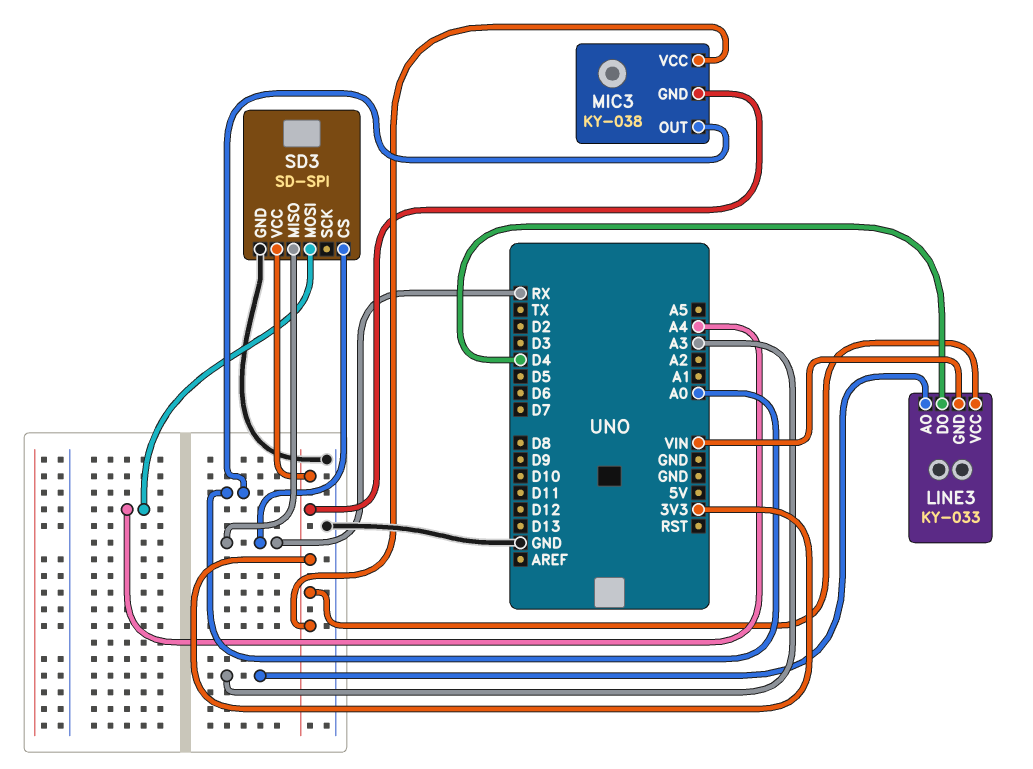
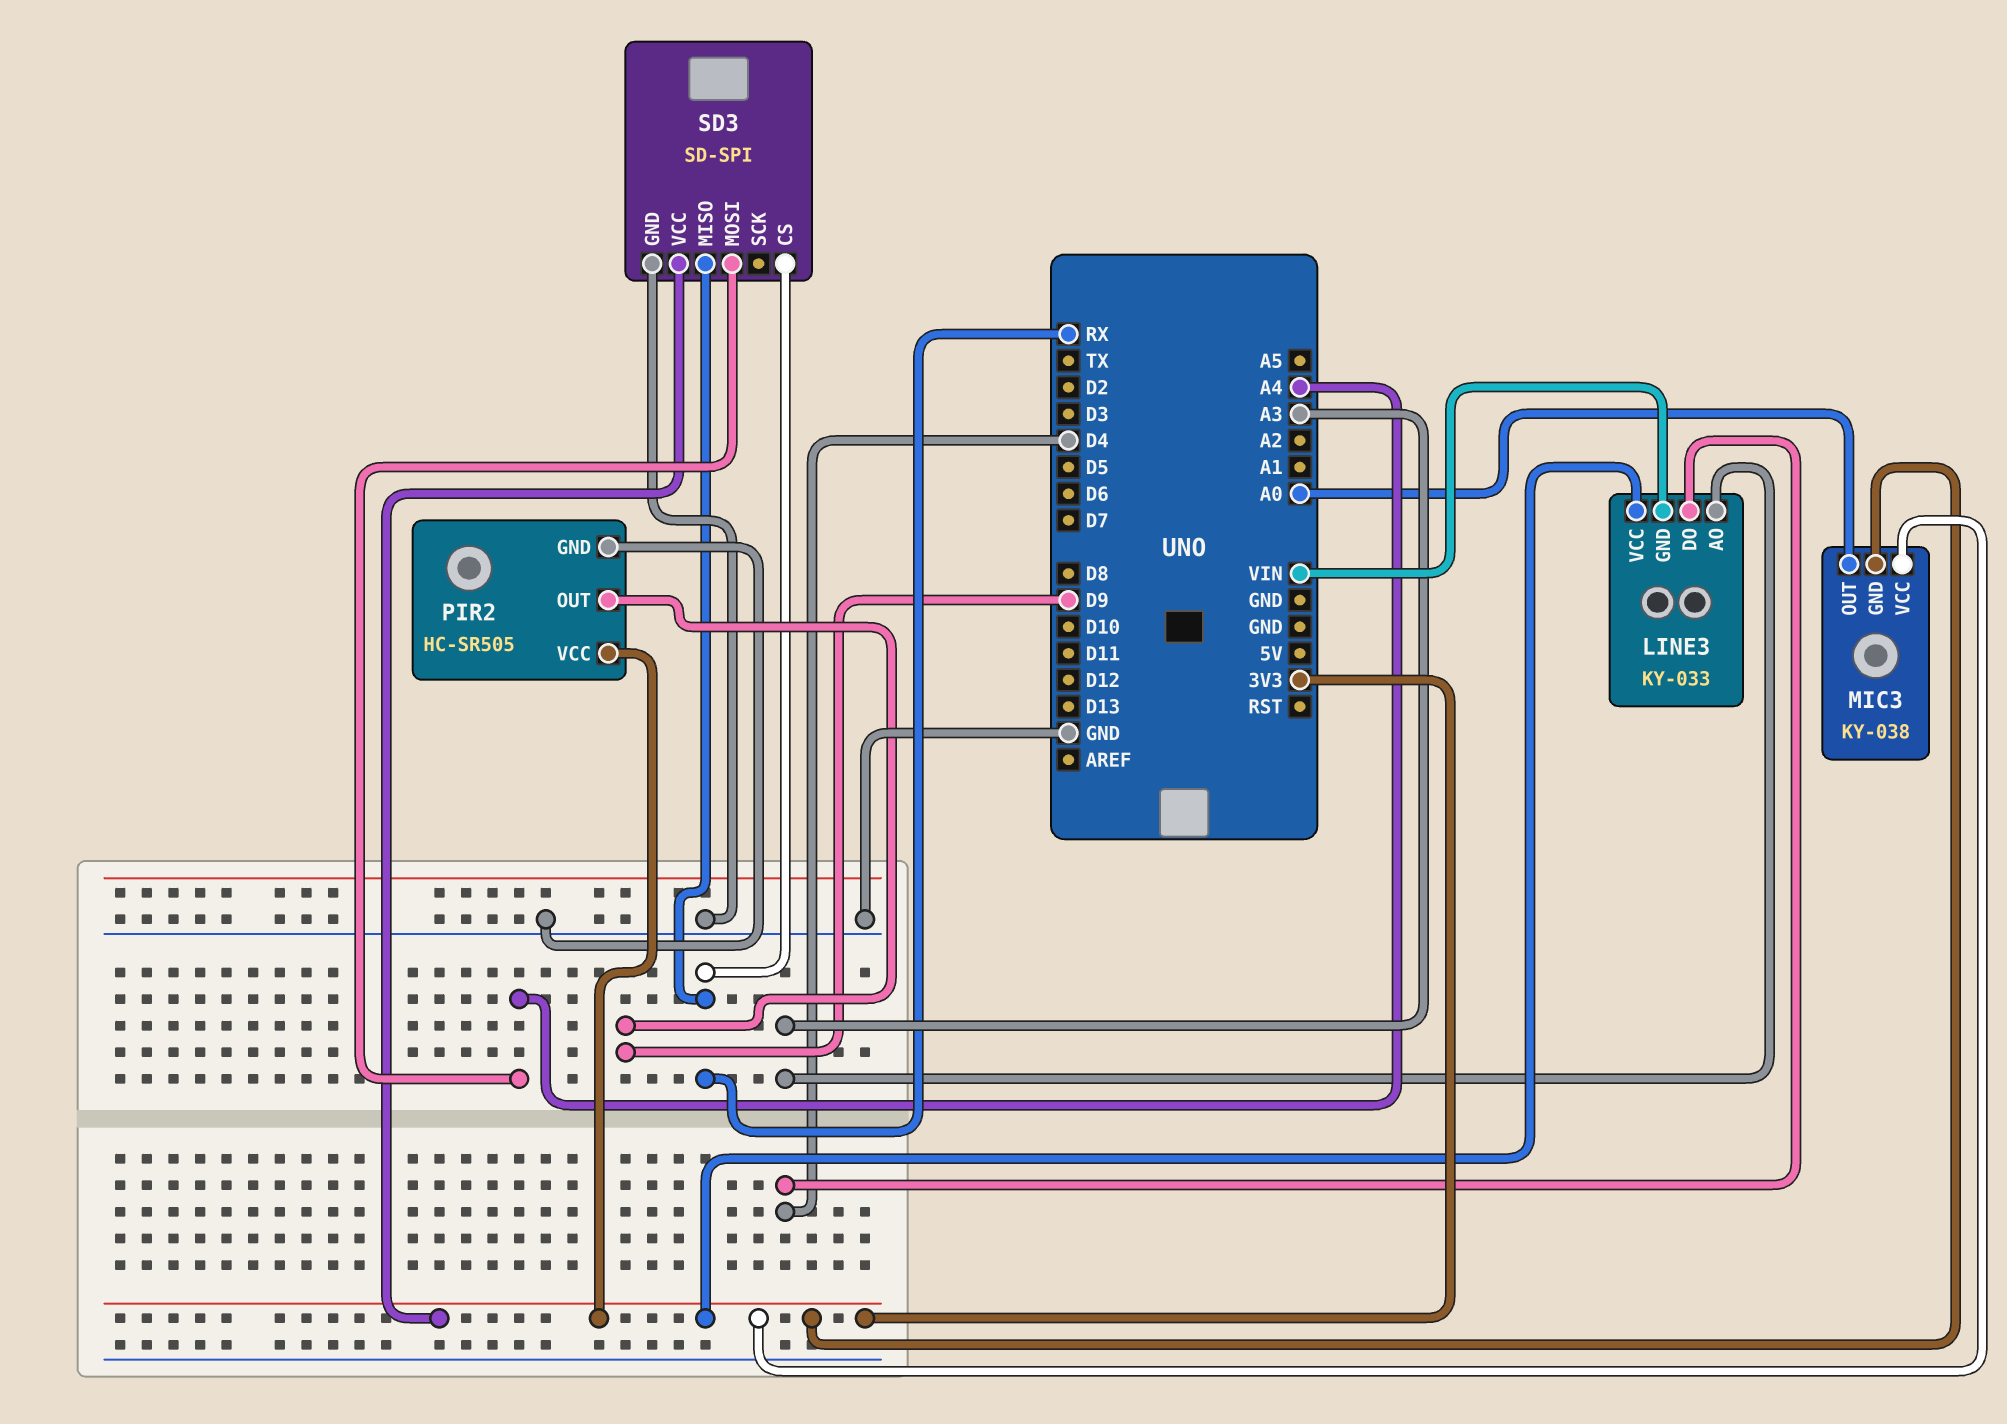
PIR2: none -> HC-SR505
PIR2 pin GND: none -> GND
PIR2 pin OUT: none -> D9
PIR2 pin VCC: none -> 3V3

